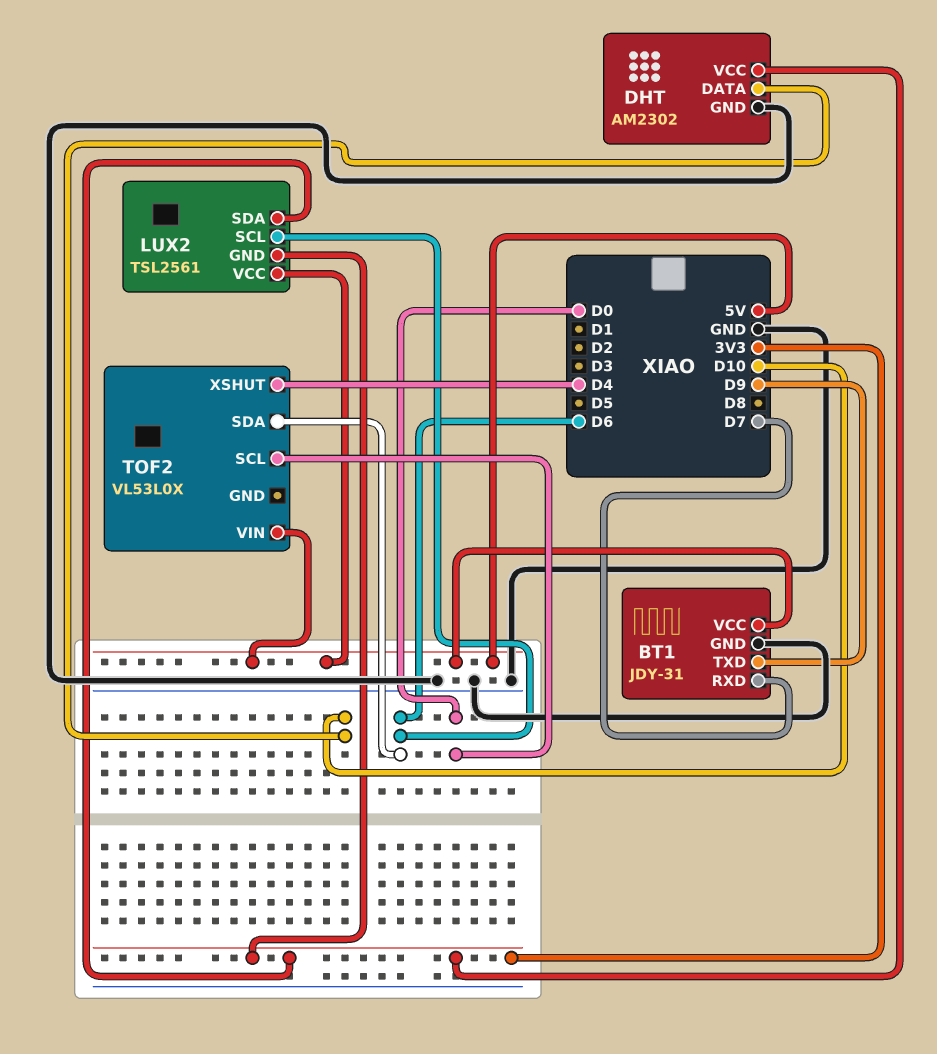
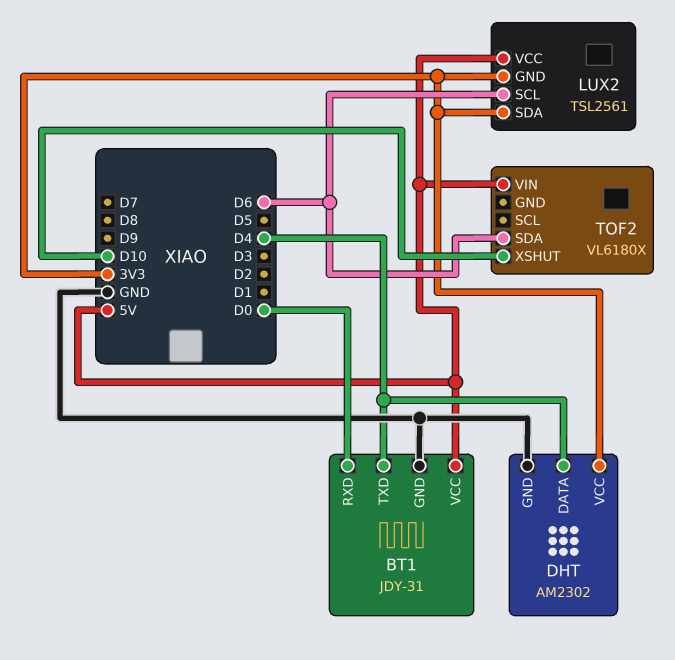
BT1 pin RXD: D7 -> D0
BT1 pin TXD: D9 -> D4
DHT pin DATA: D10 -> D4
TOF2: VL53L0X -> VL6180X
TOF2 pin SCL: D0 -> none
TOF2 pin XSHUT: D4 -> D10

